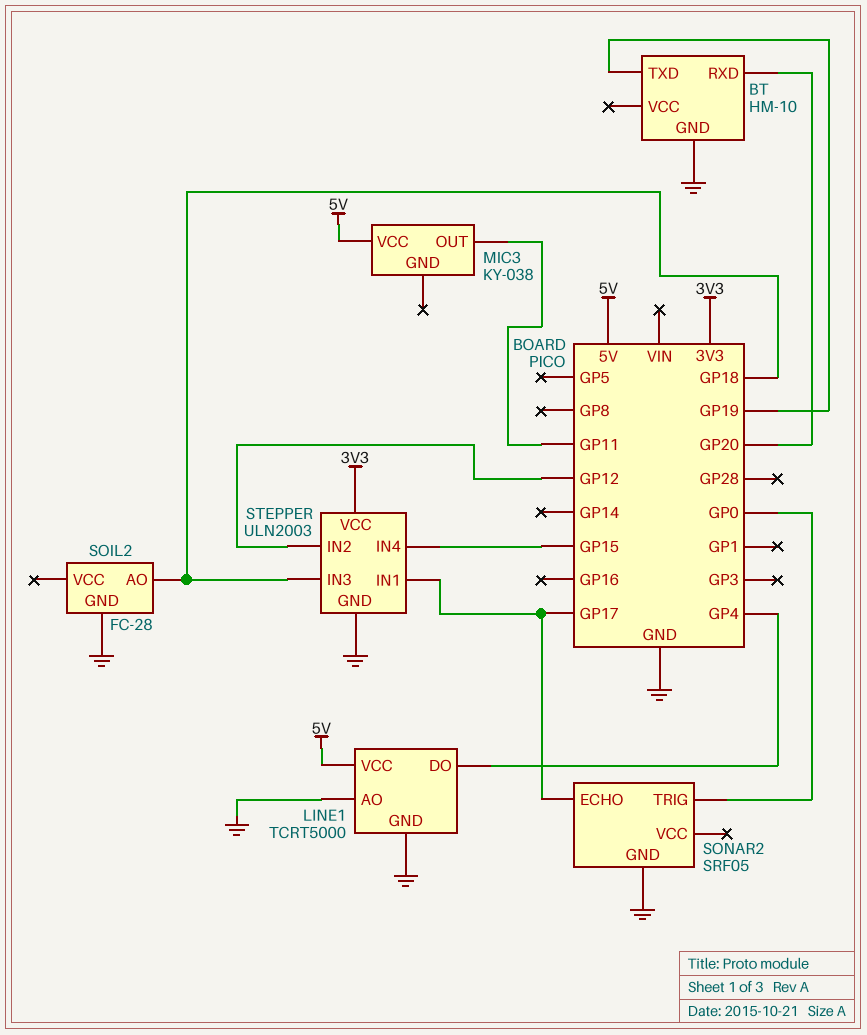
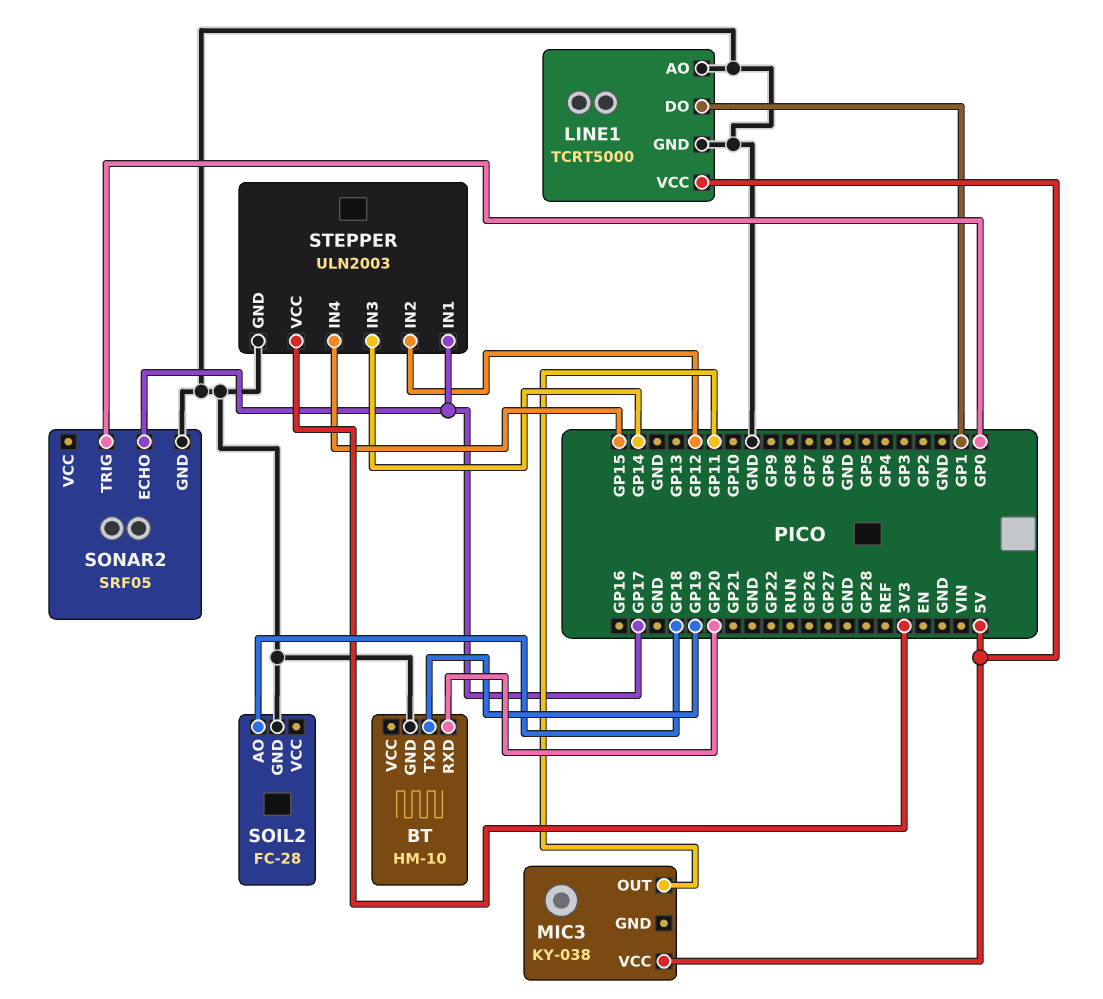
LINE1 pin DO: GP4 -> GP1
STEPPER pin IN3: GP18 -> GP14

